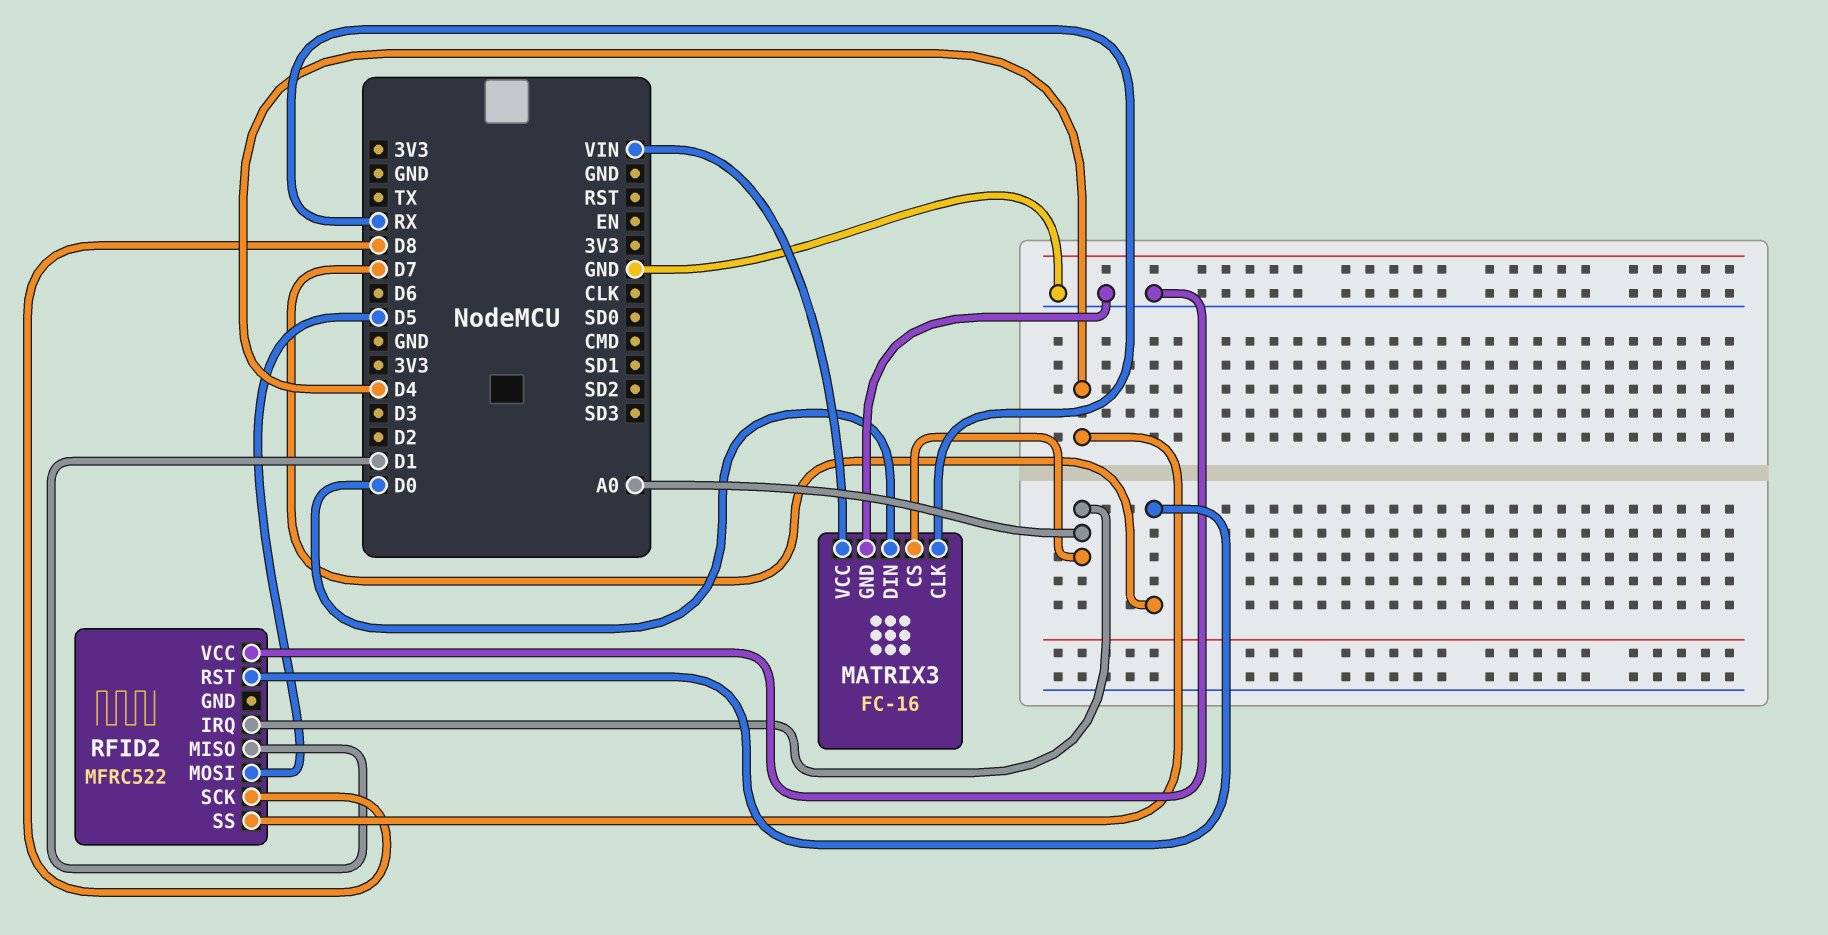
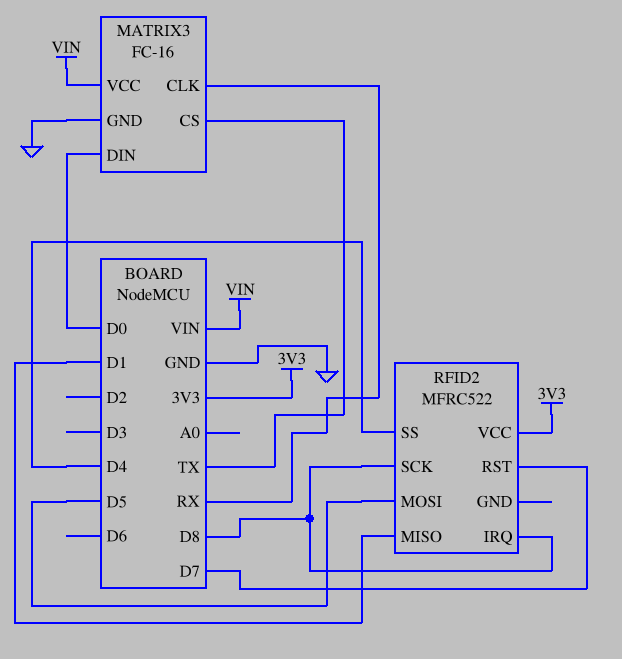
MATRIX3 pin CS: A0 -> TX
RFID2 pin IRQ: A0 -> D8
RFID2 pin VCC: GND -> 3V3

